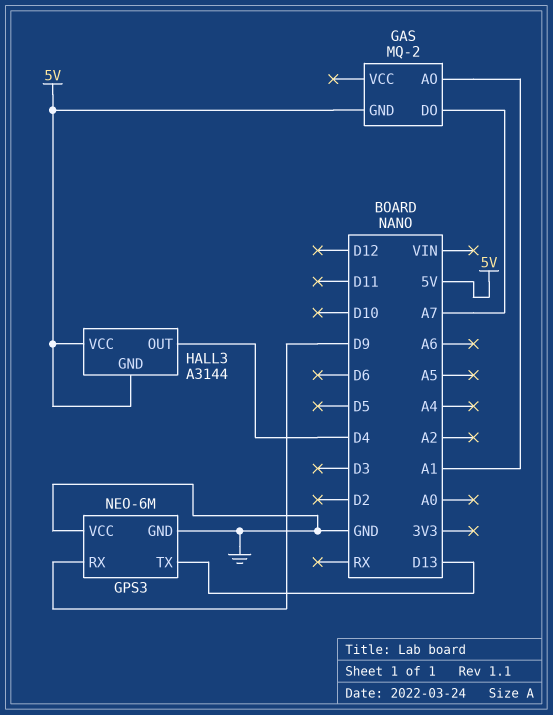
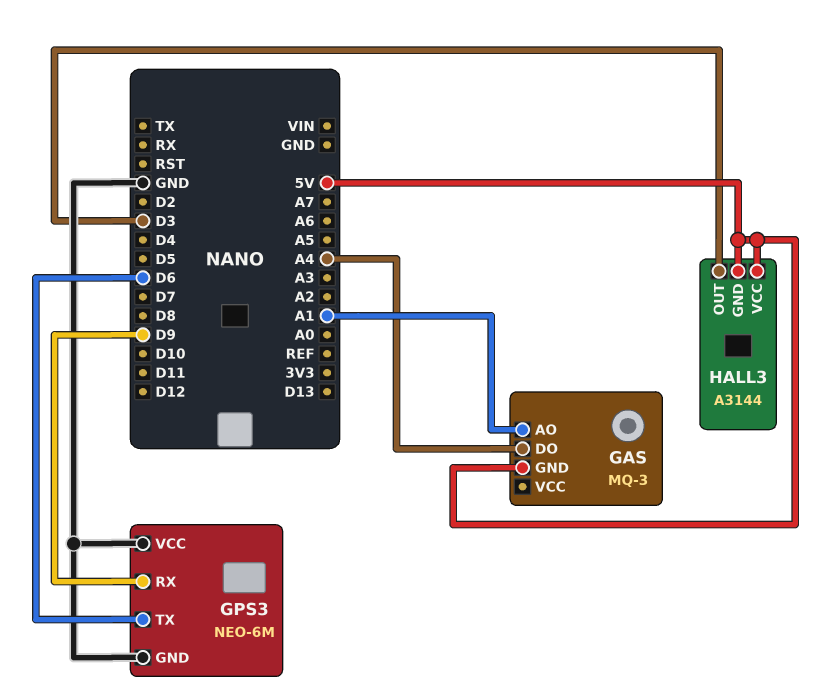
GAS: MQ-2 -> MQ-3
GAS pin DO: A7 -> A4
GPS3 pin TX: D13 -> D6
HALL3 pin OUT: D4 -> D3

